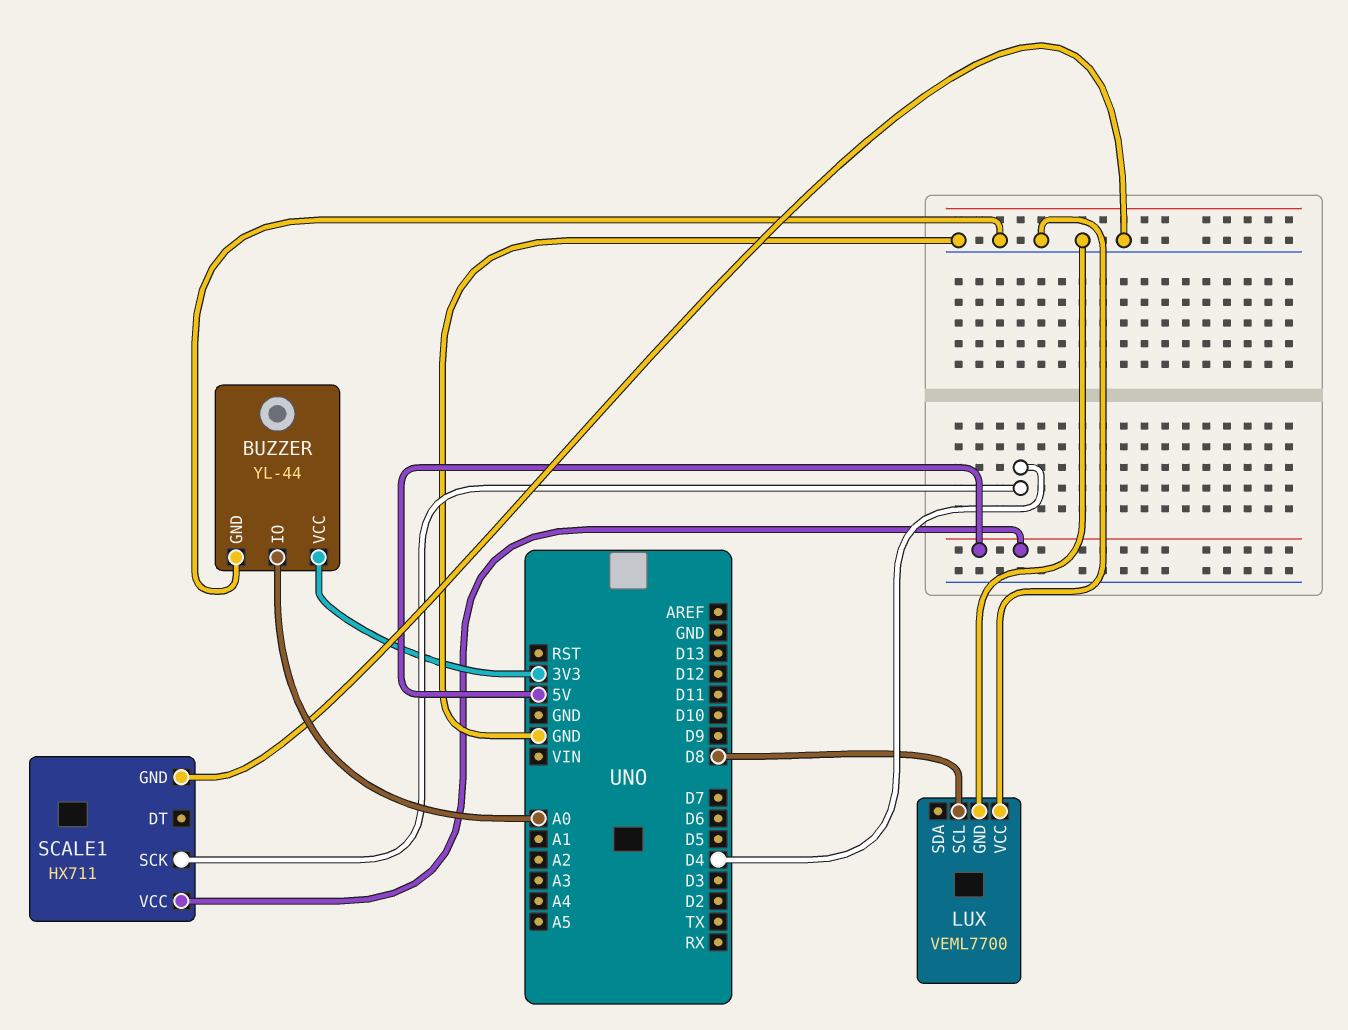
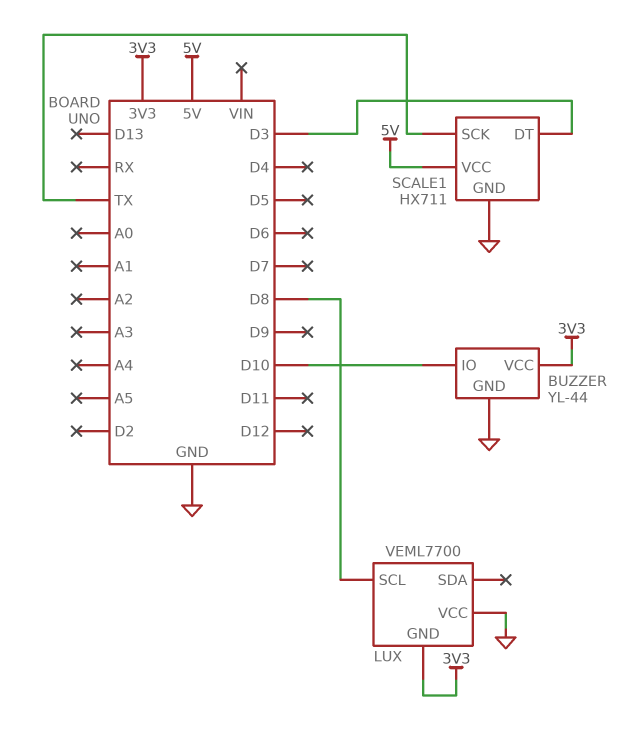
BUZZER pin IO: A0 -> D10
LUX pin GND: GND -> 3V3
SCALE1 pin DT: none -> D3
SCALE1 pin SCK: D4 -> TX

